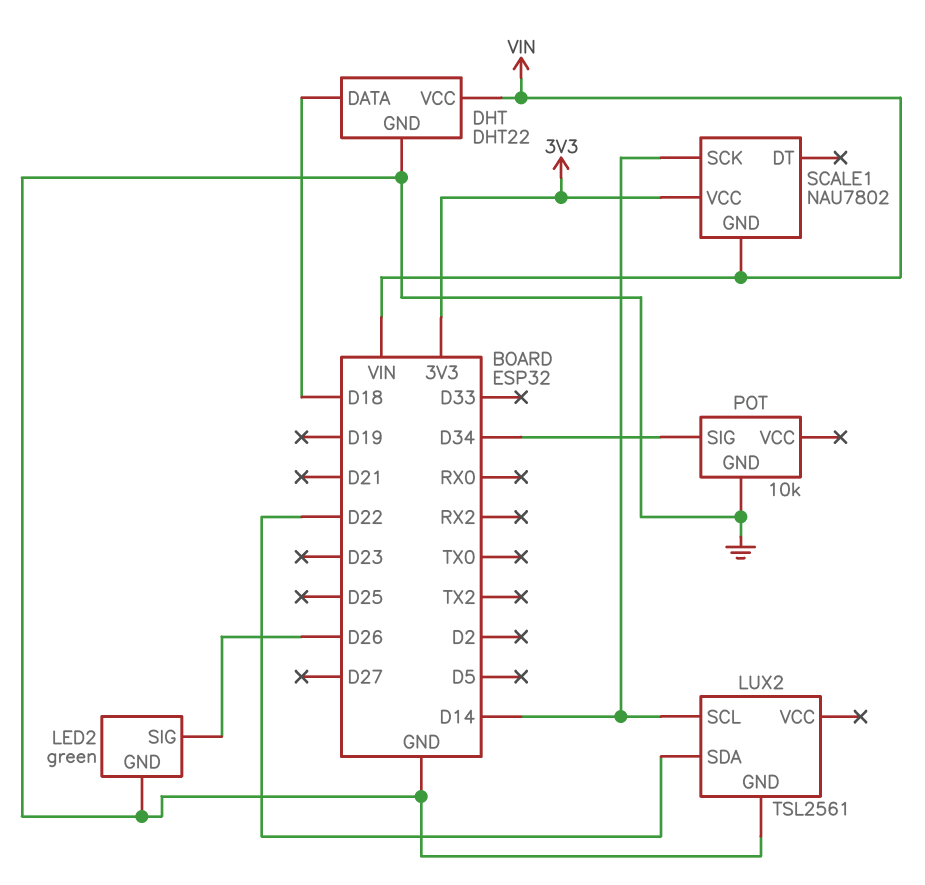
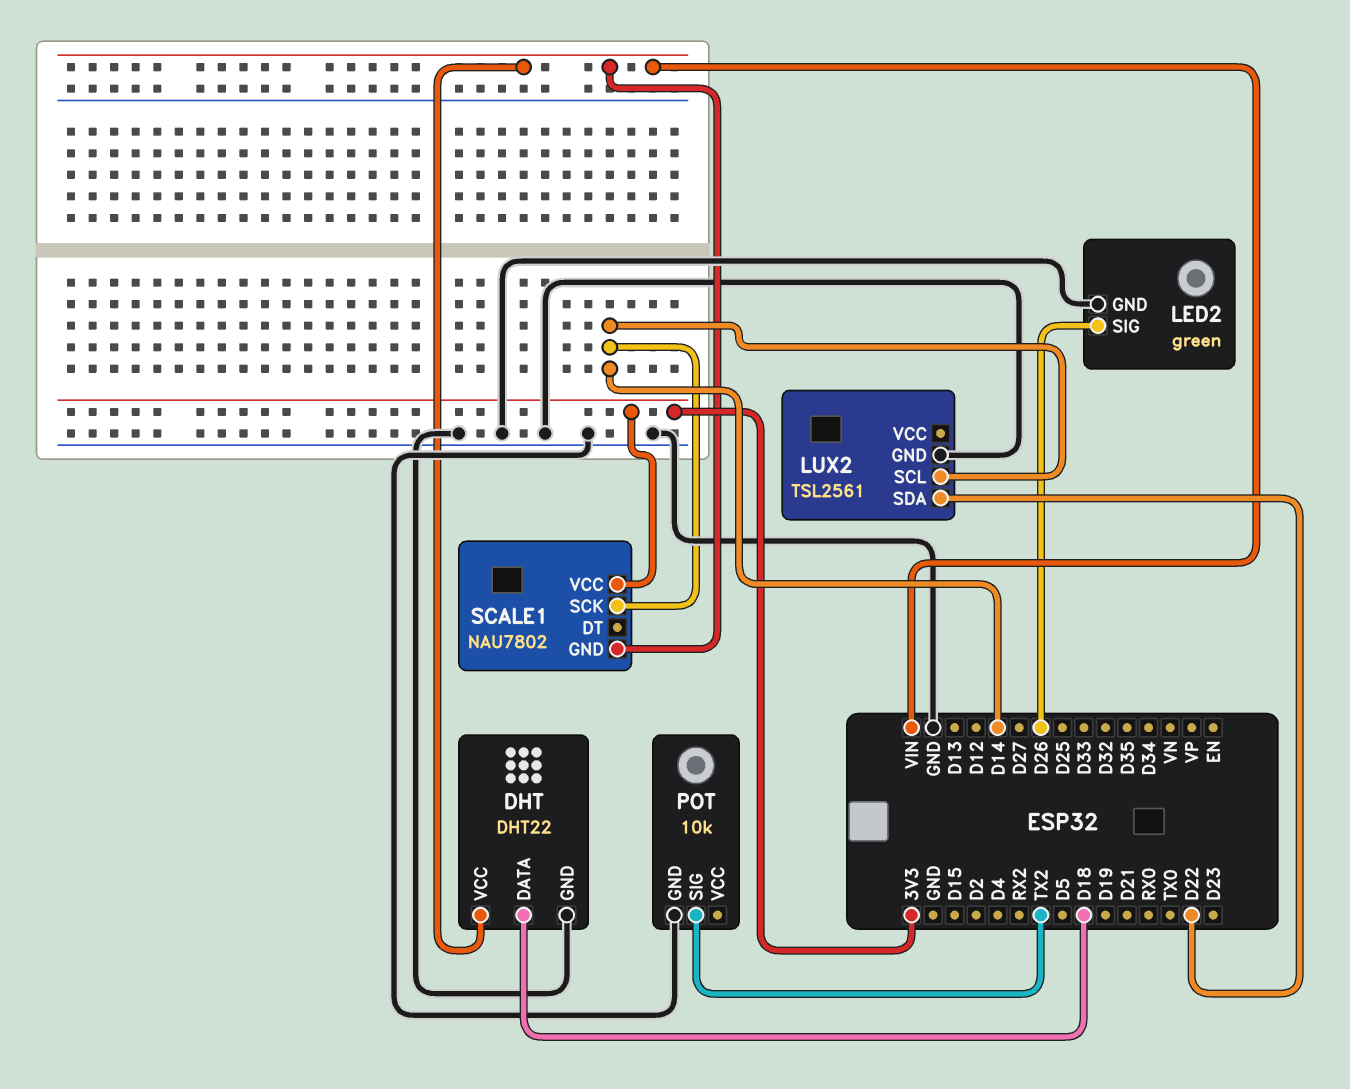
POT pin SIG: D34 -> TX2

